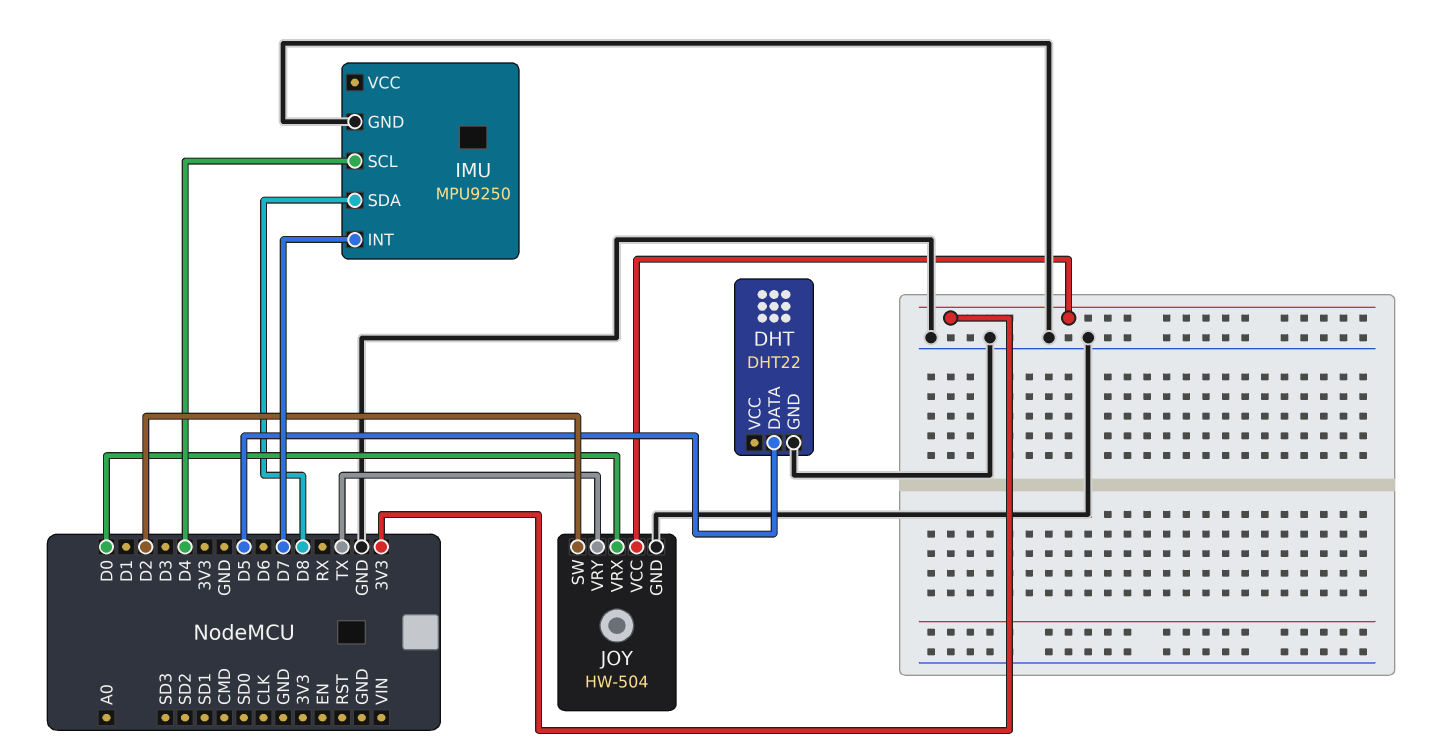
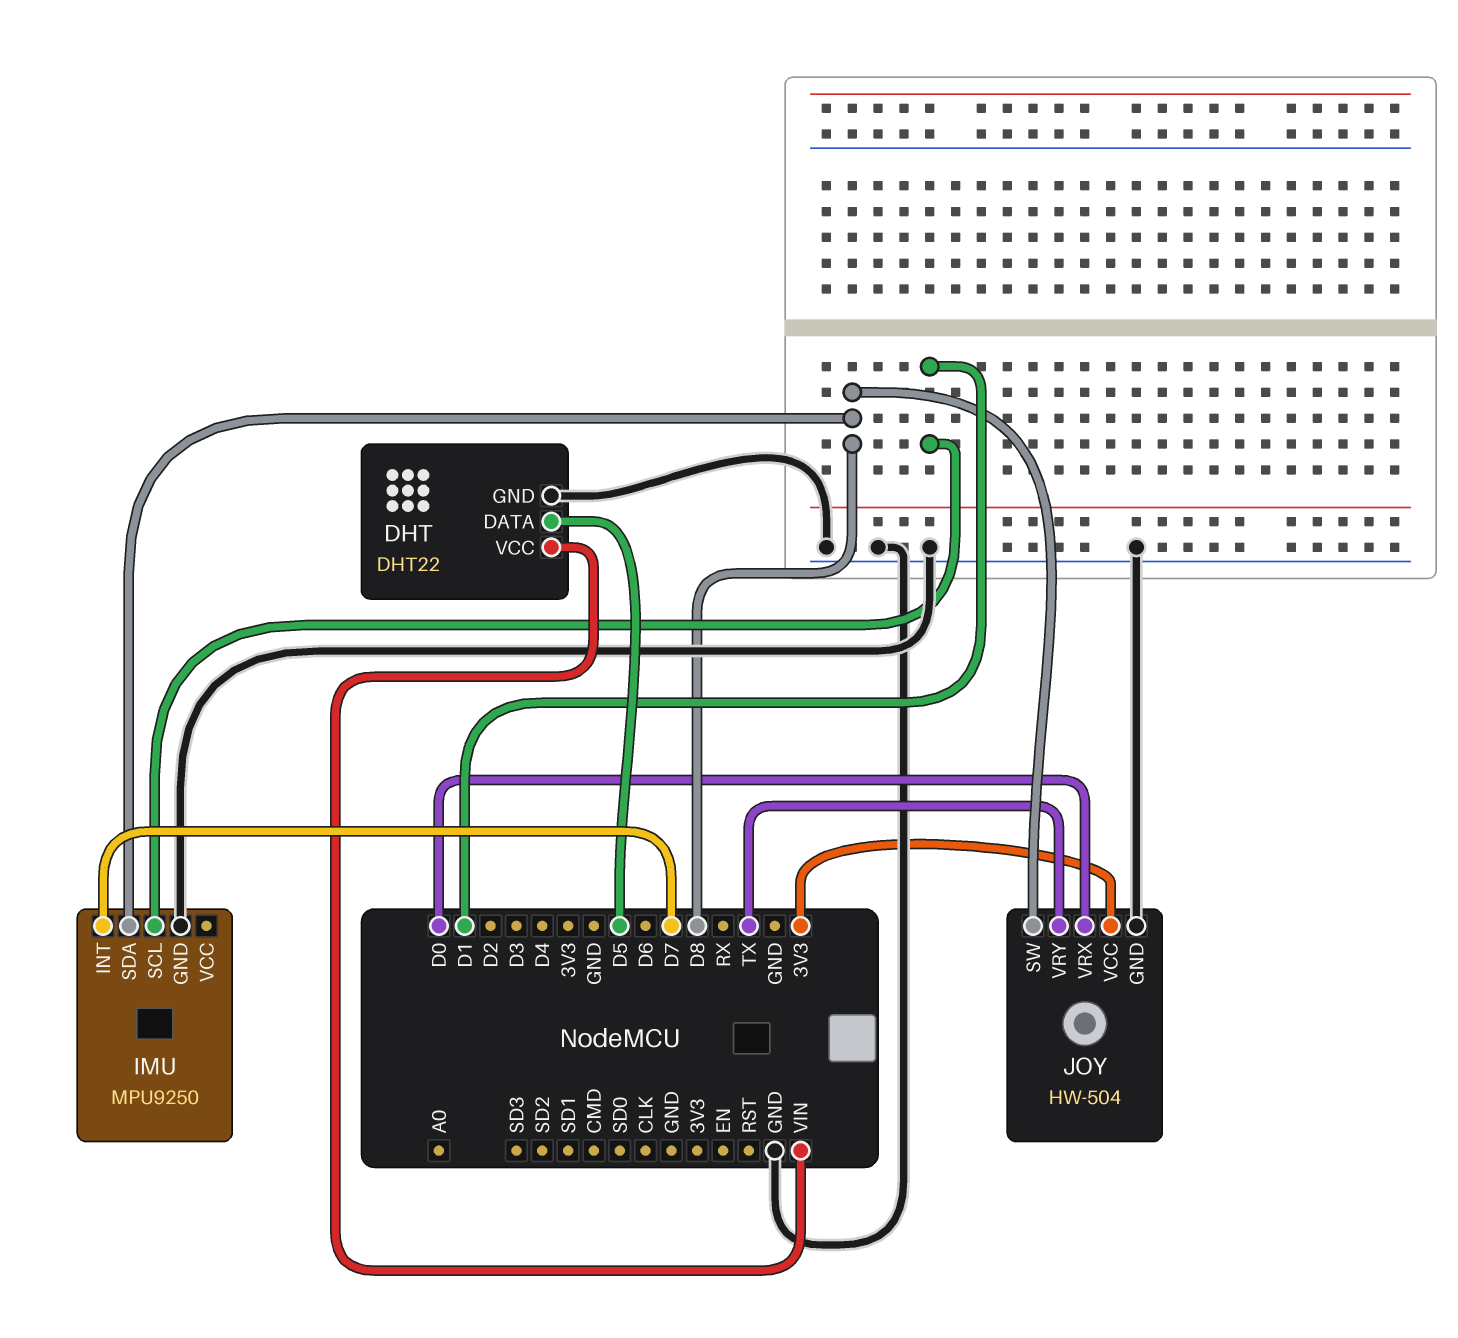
DHT pin VCC: none -> VIN
IMU pin SCL: D4 -> D1
JOY pin SW: D2 -> D8

